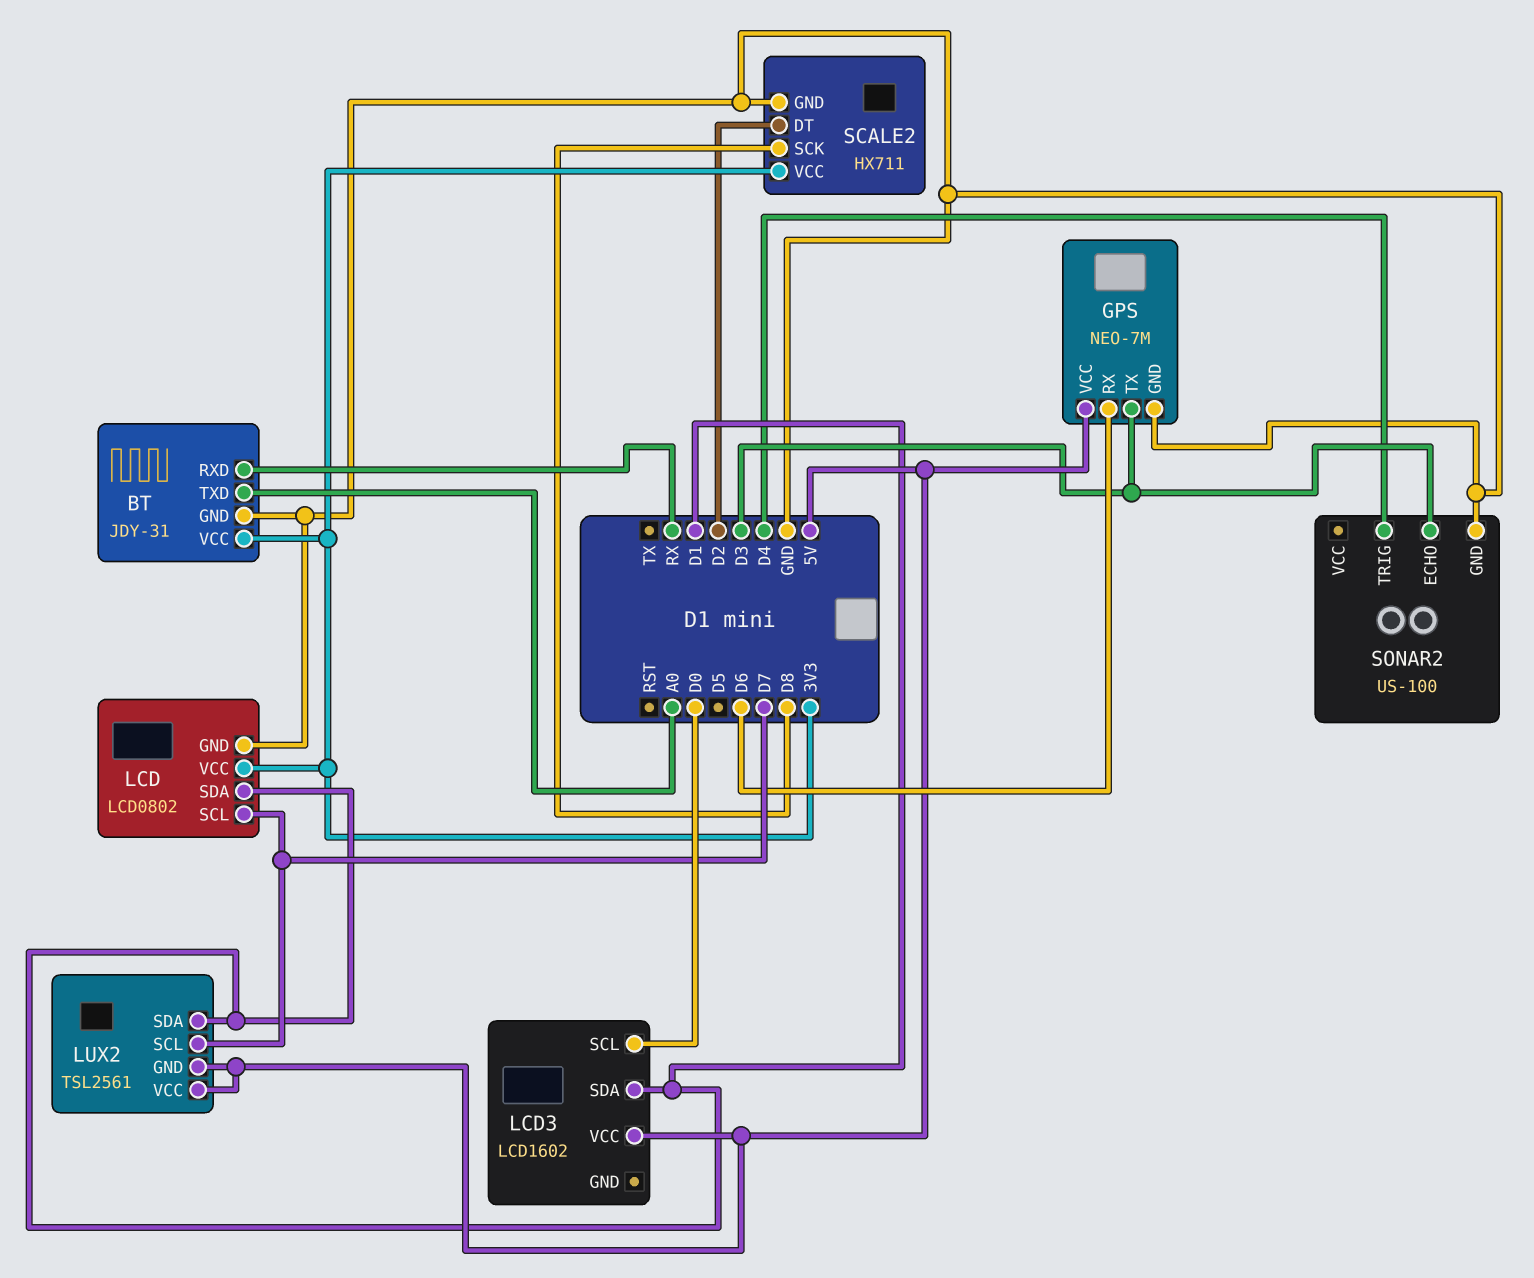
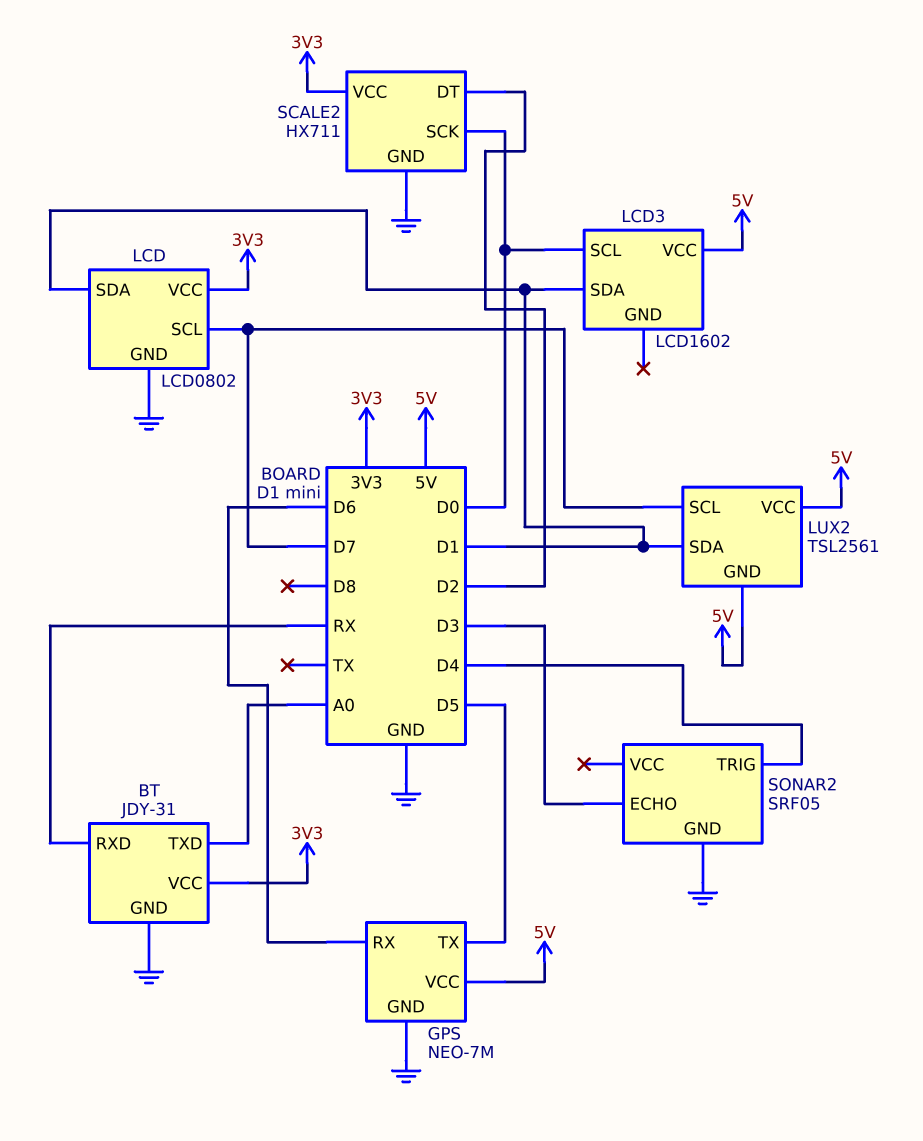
GPS pin TX: D3 -> D5
SCALE2 pin SCK: D8 -> D0
SONAR2: US-100 -> SRF05

